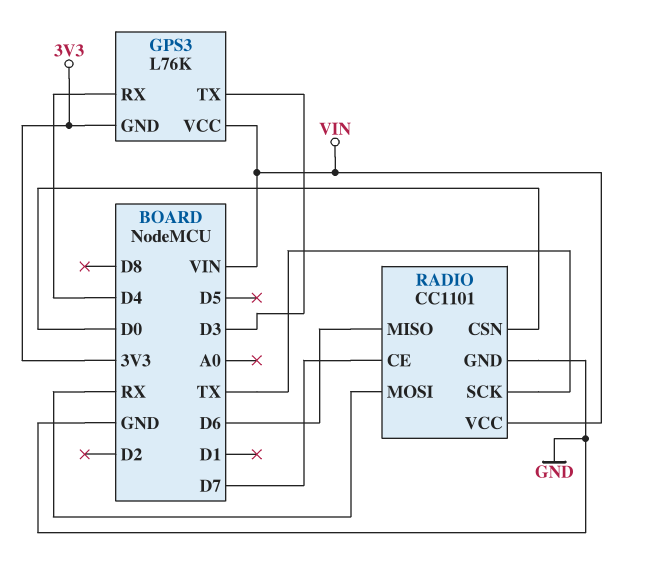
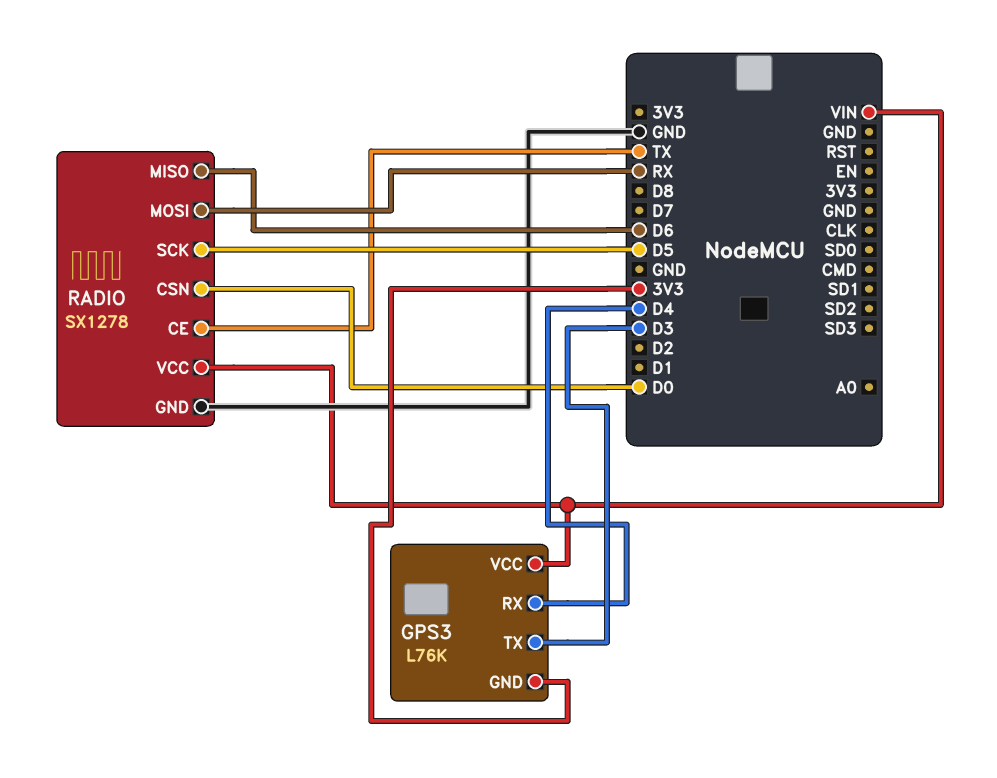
RADIO: CC1101 -> SX1278
RADIO pin CE: D7 -> TX
RADIO pin SCK: TX -> D5

